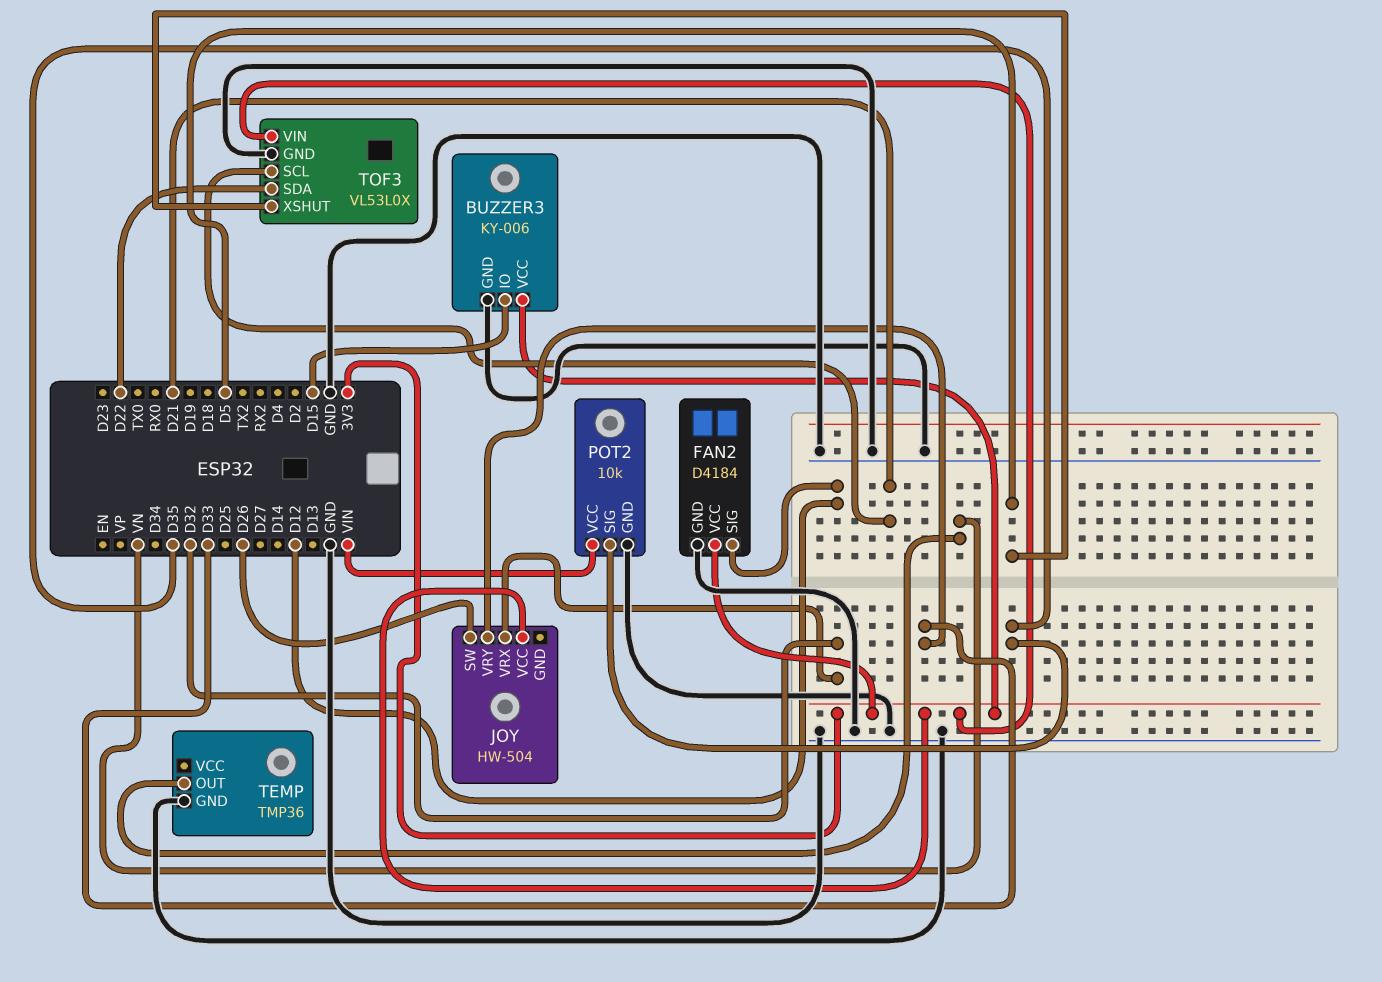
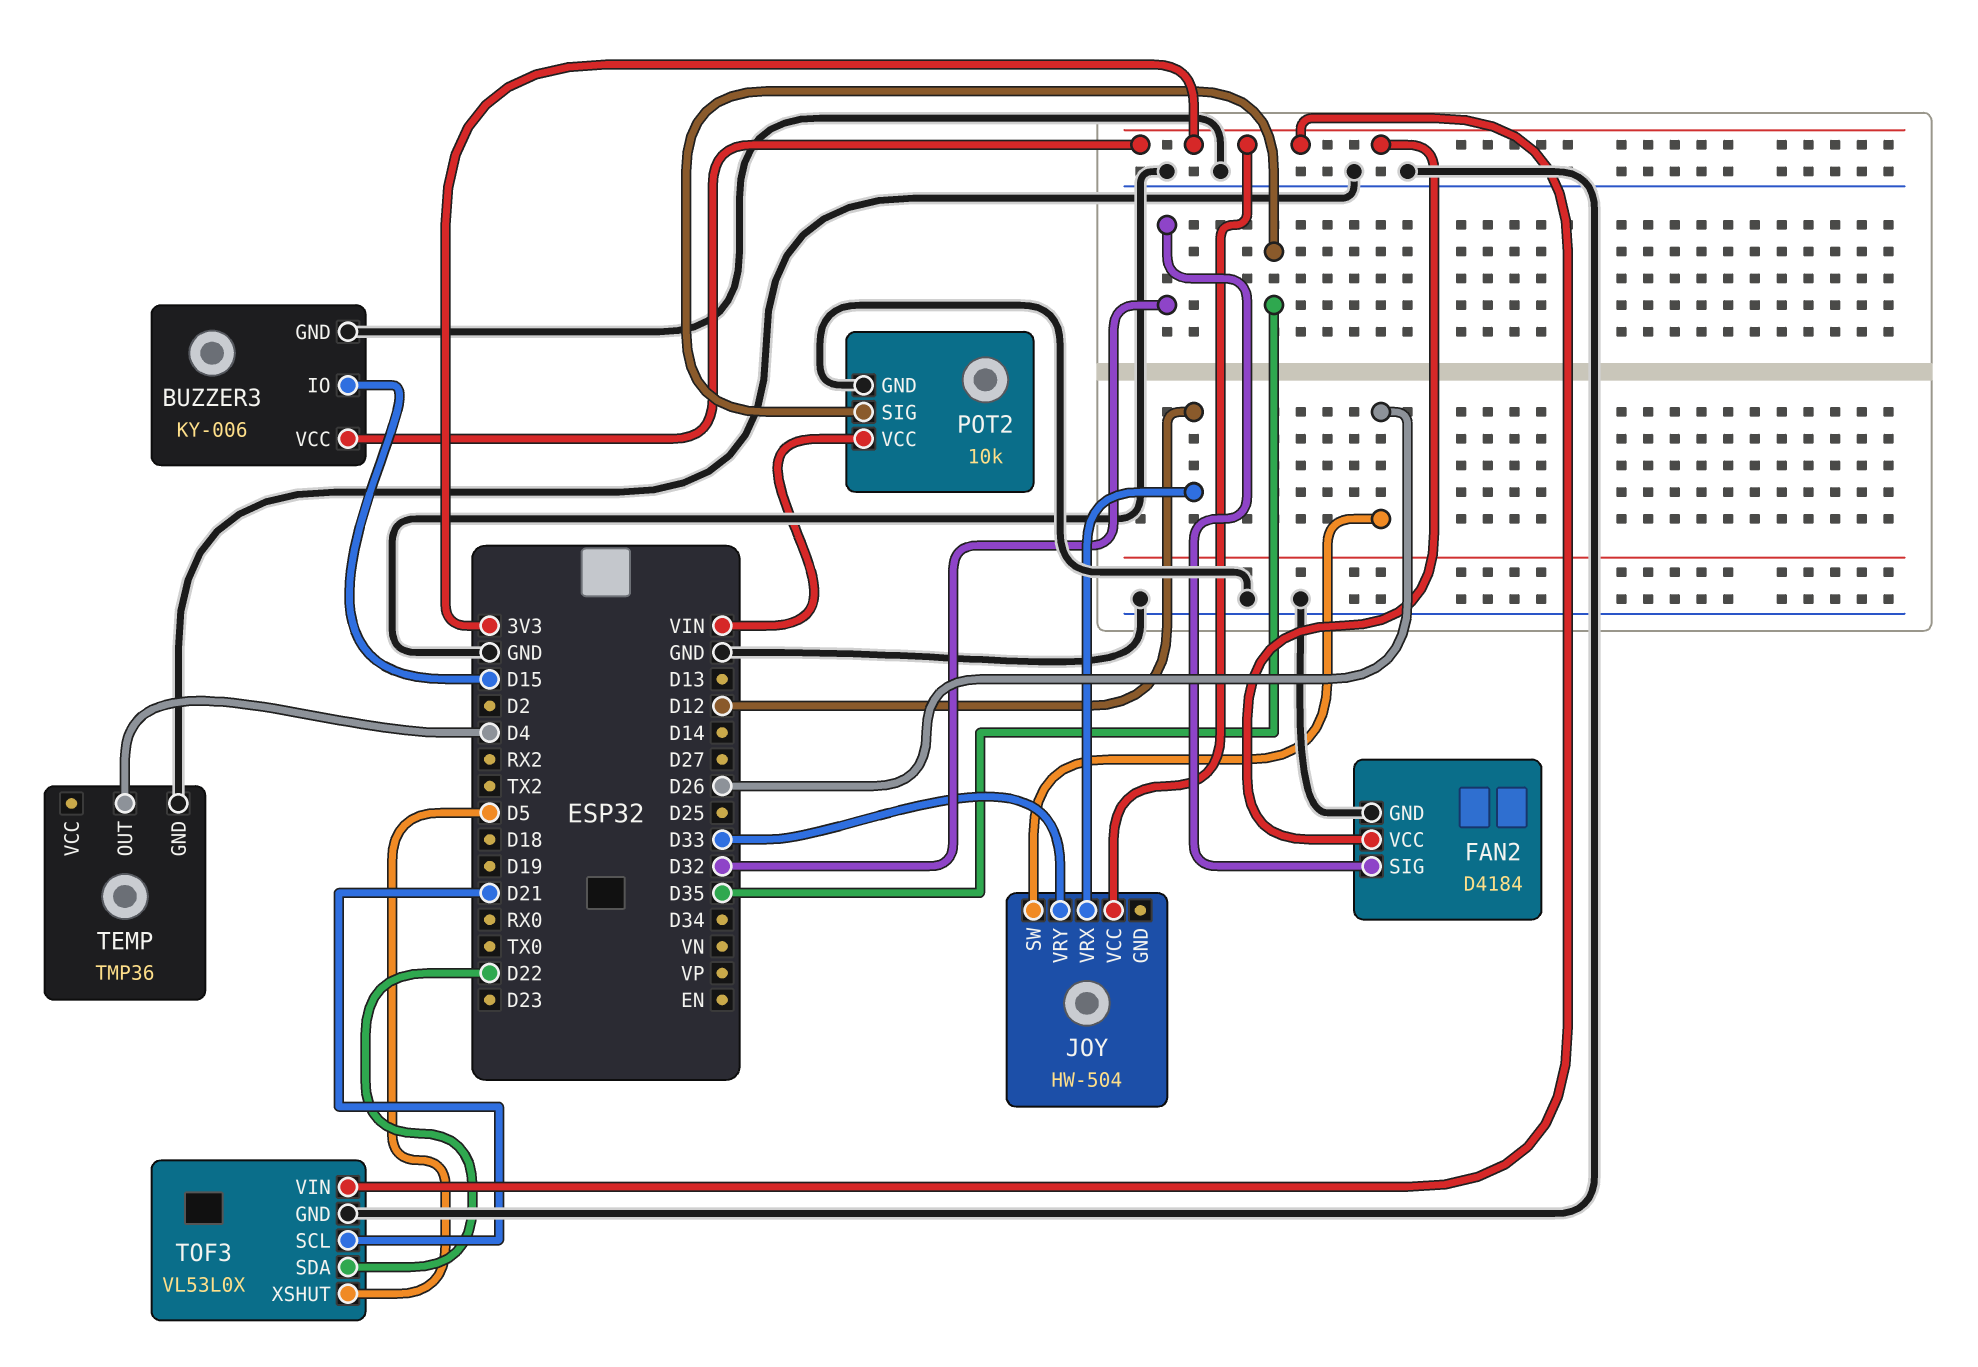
FAN2 pin SIG: D12 -> D32
JOY pin VRX: D32 -> D12
TEMP pin OUT: VN -> D4

